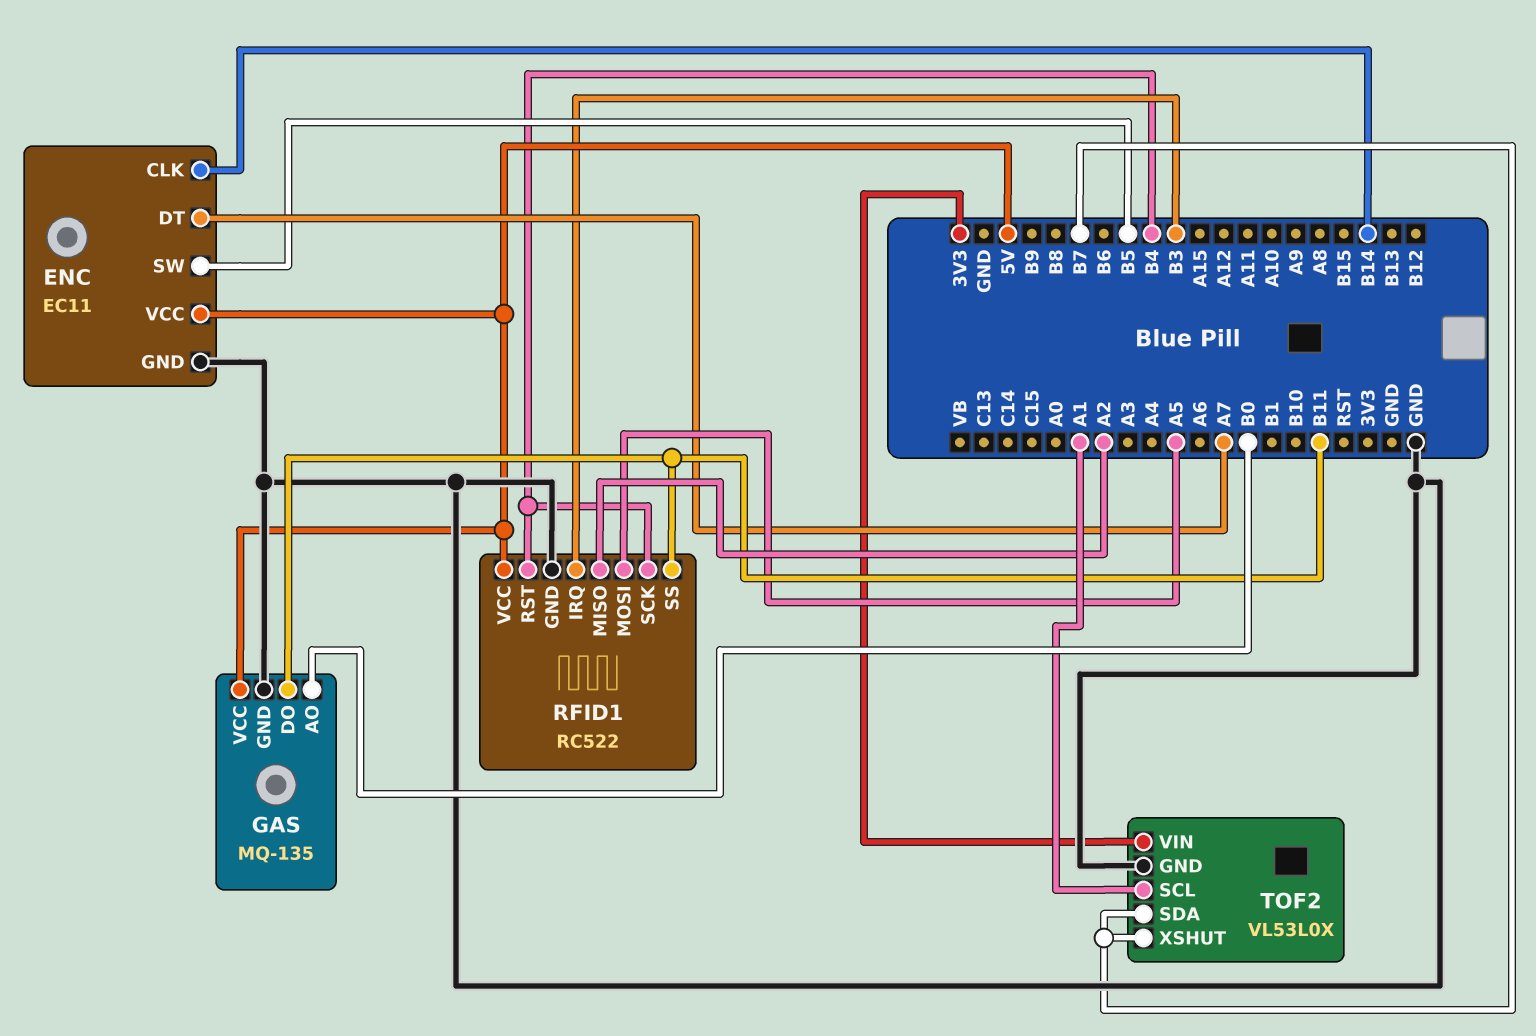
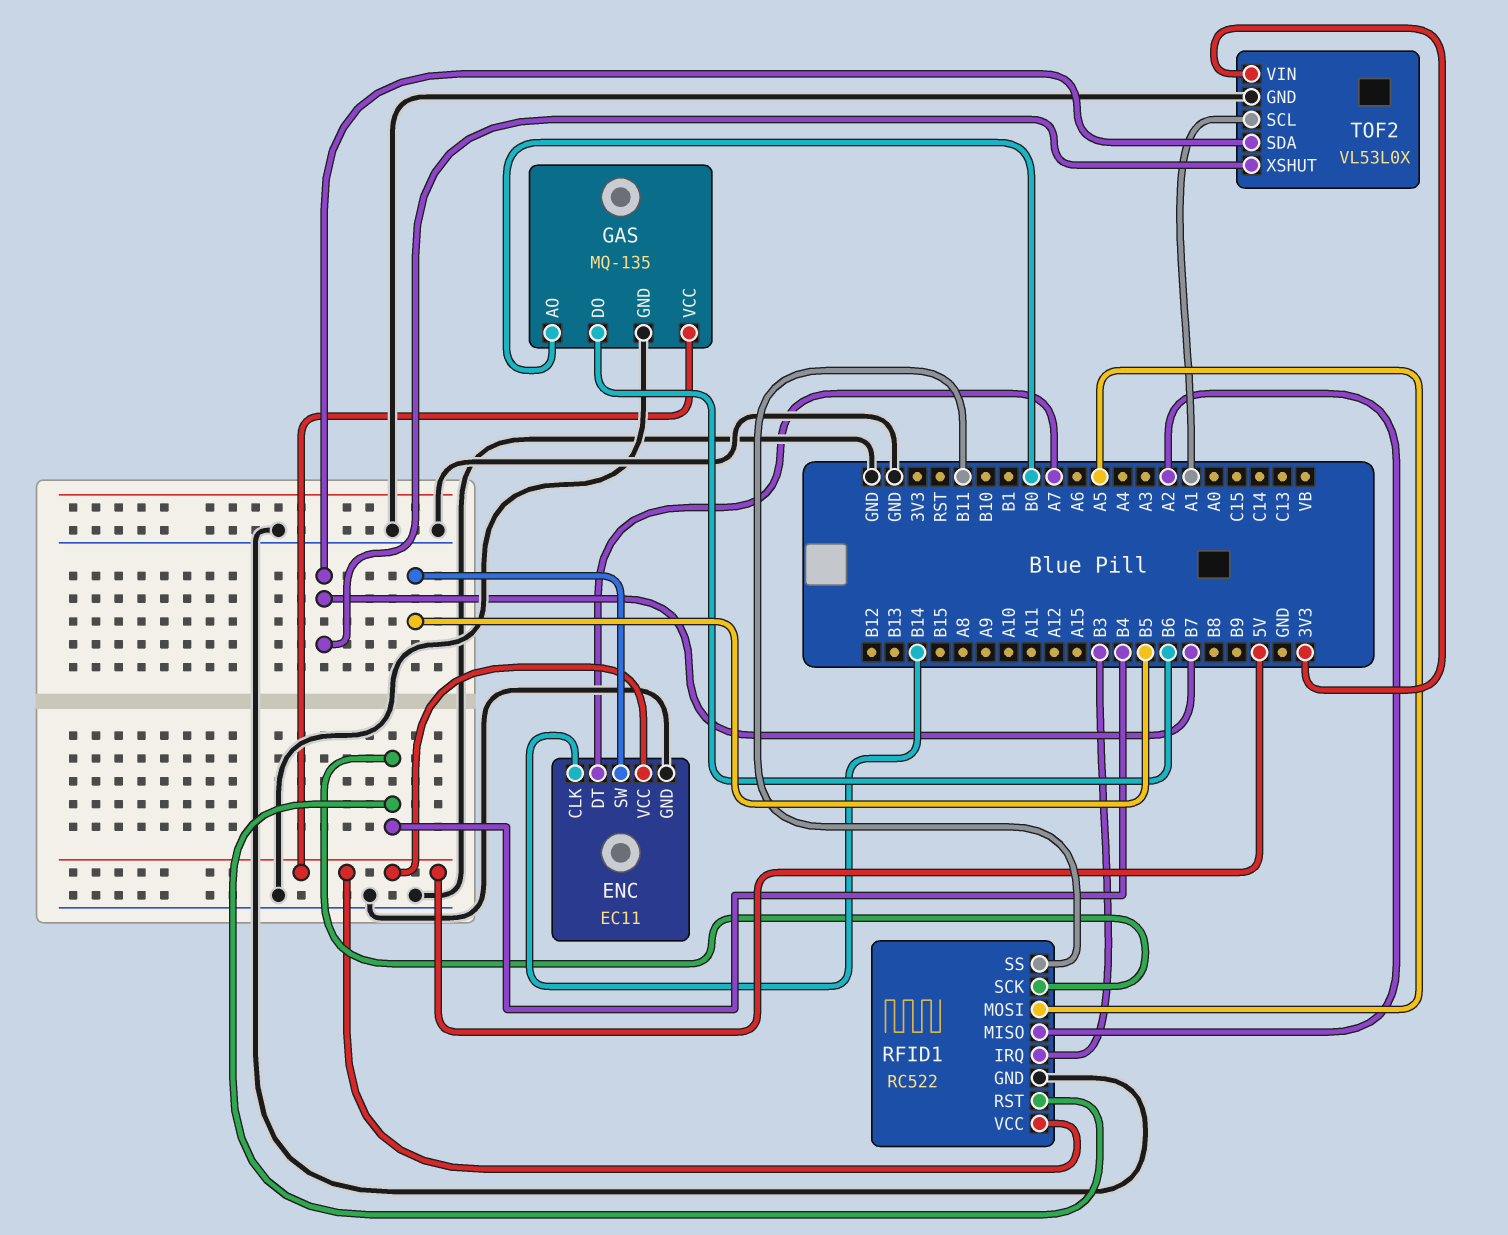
GAS pin DO: B11 -> B6

